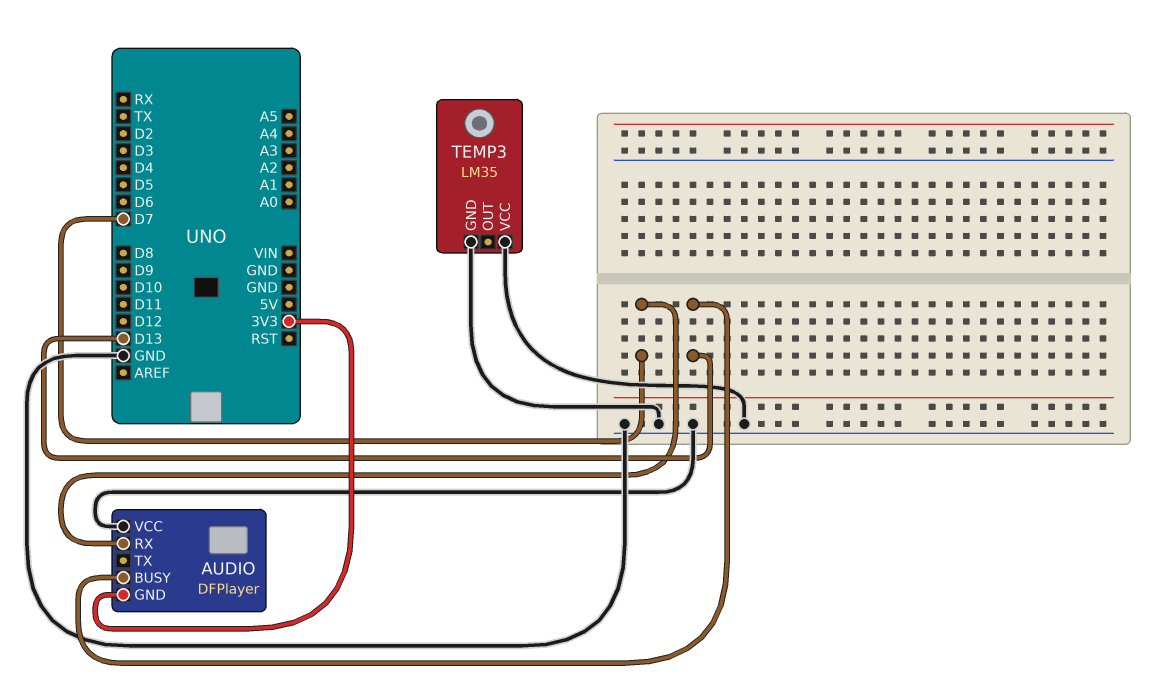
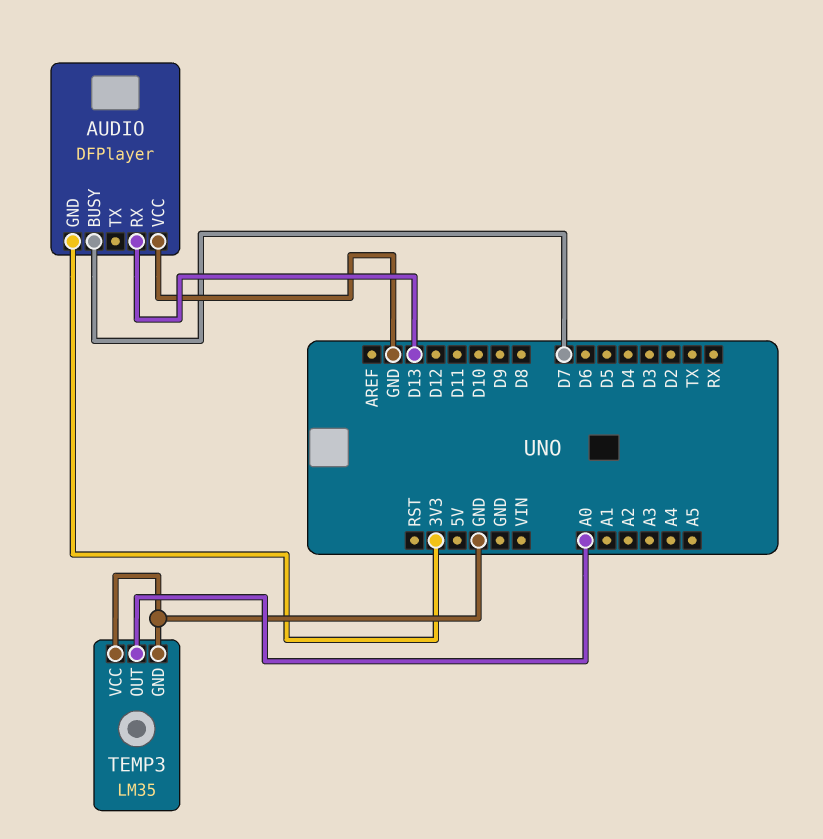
AUDIO pin BUSY: D13 -> D7
AUDIO pin RX: D7 -> D13
TEMP3 pin OUT: none -> A0

